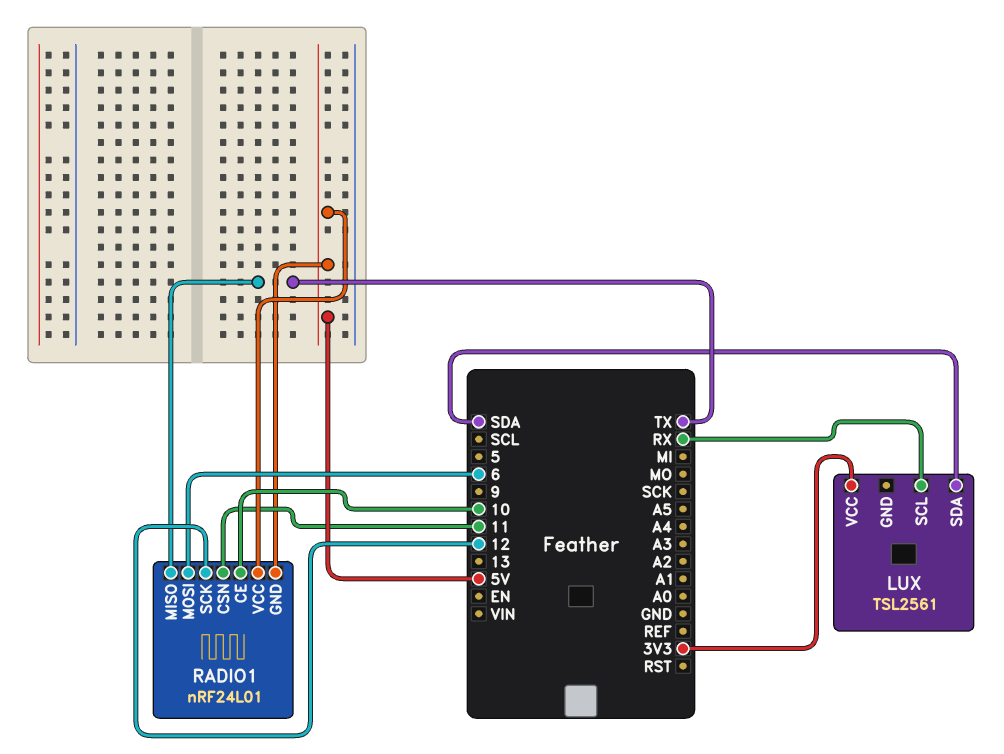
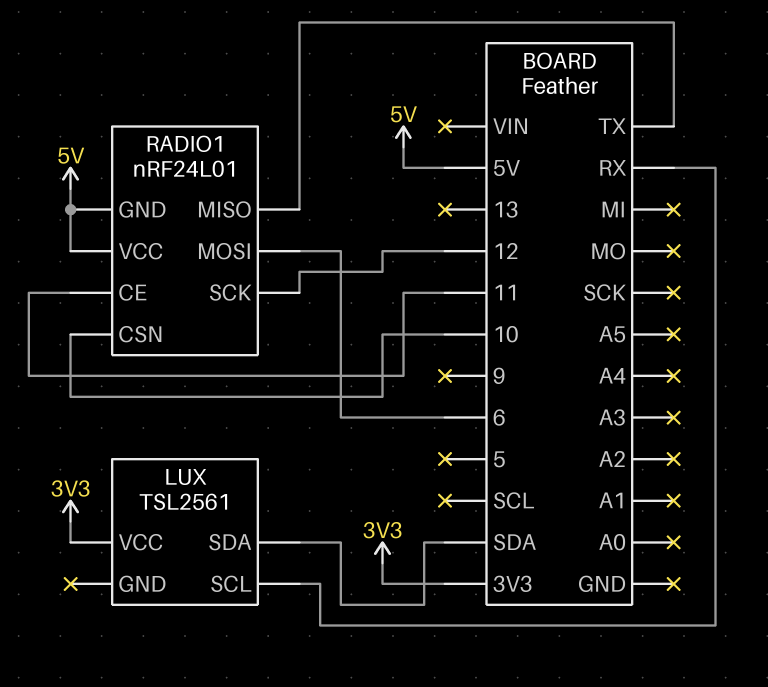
RADIO1 pin CE: 10 -> 11
RADIO1 pin CSN: 11 -> 10

